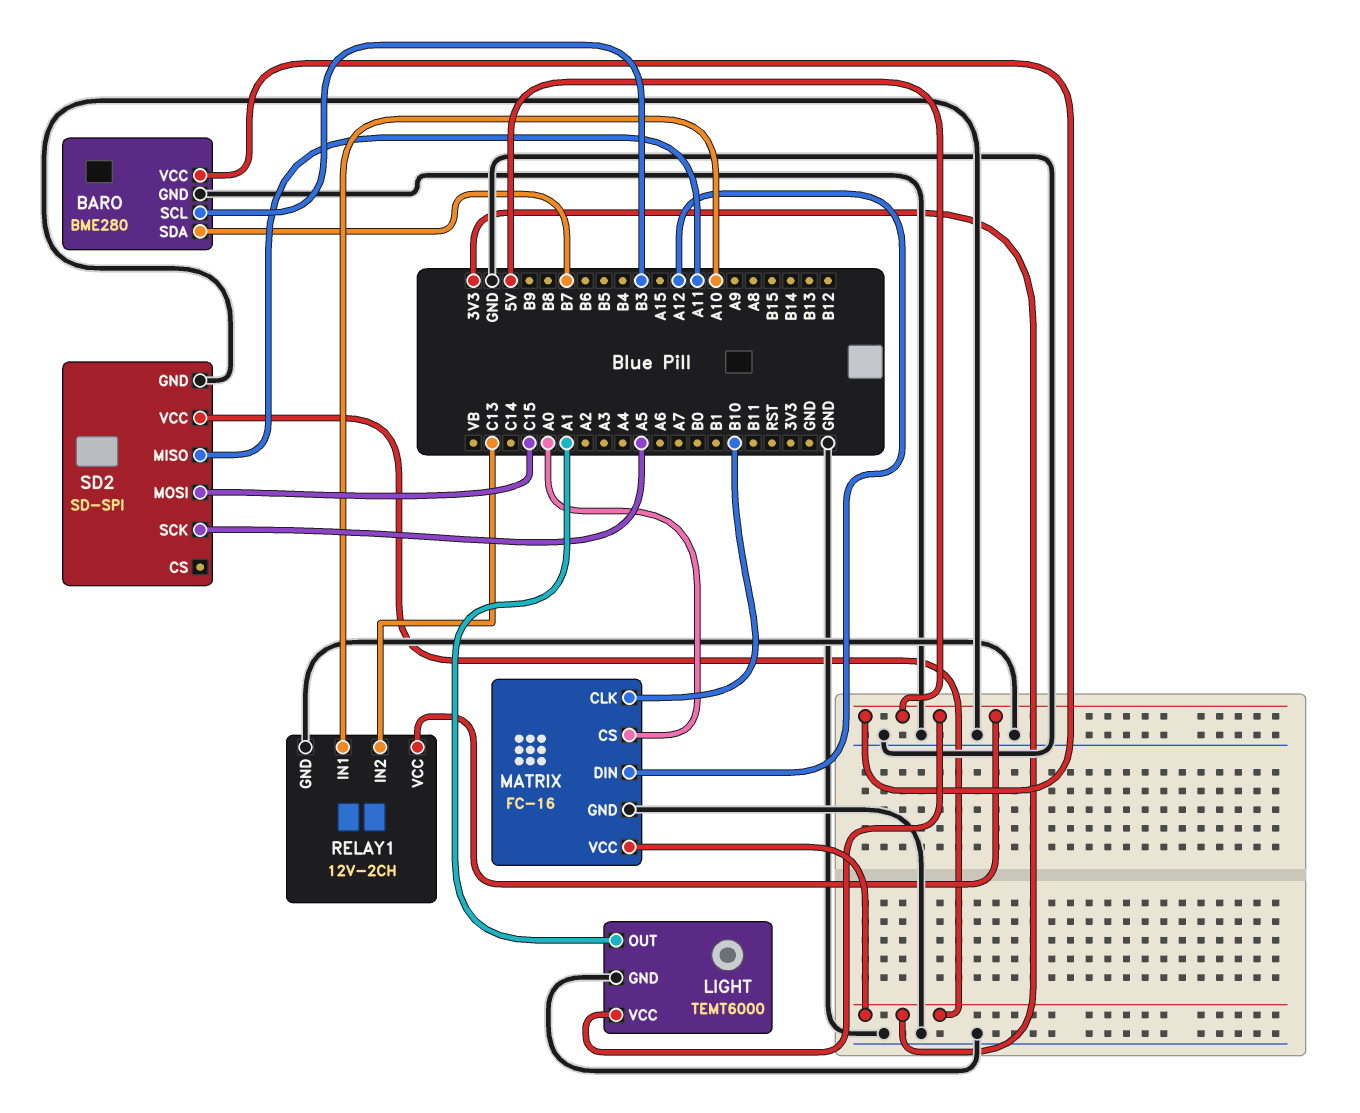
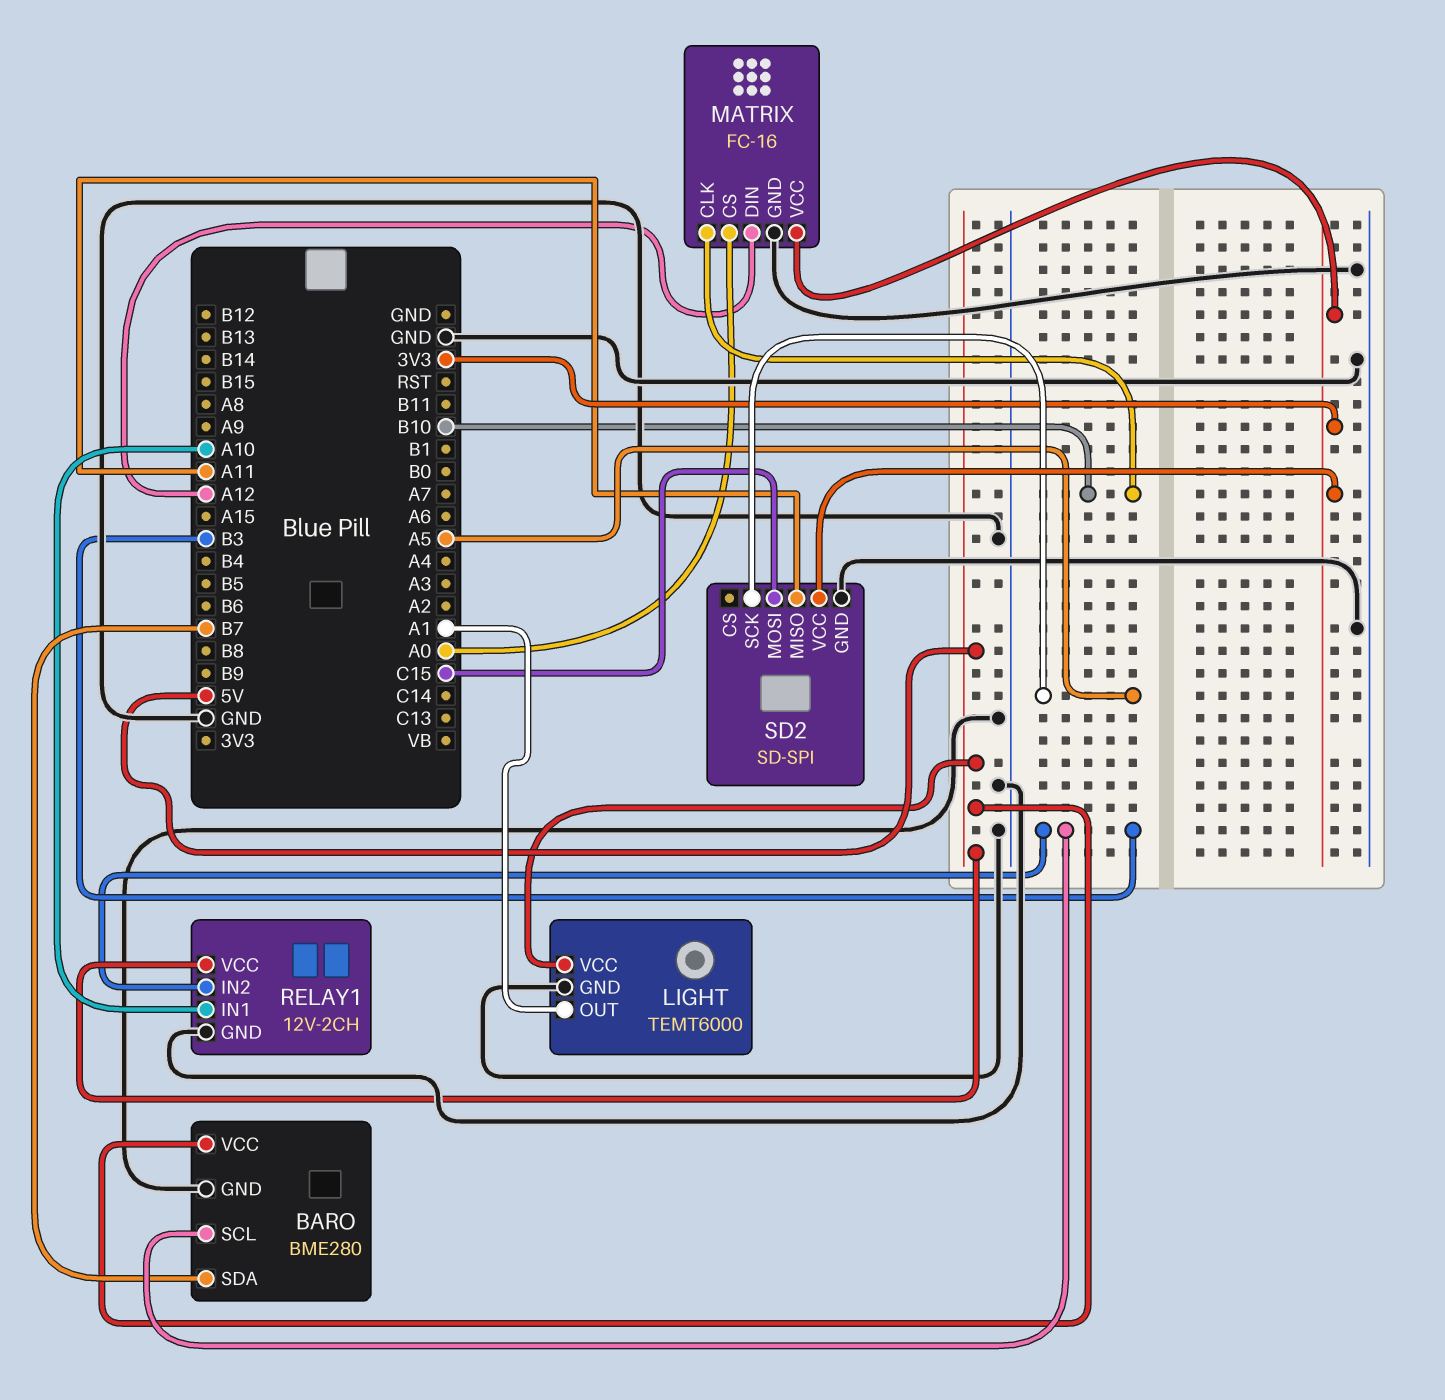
RELAY1 pin IN2: C13 -> B3

